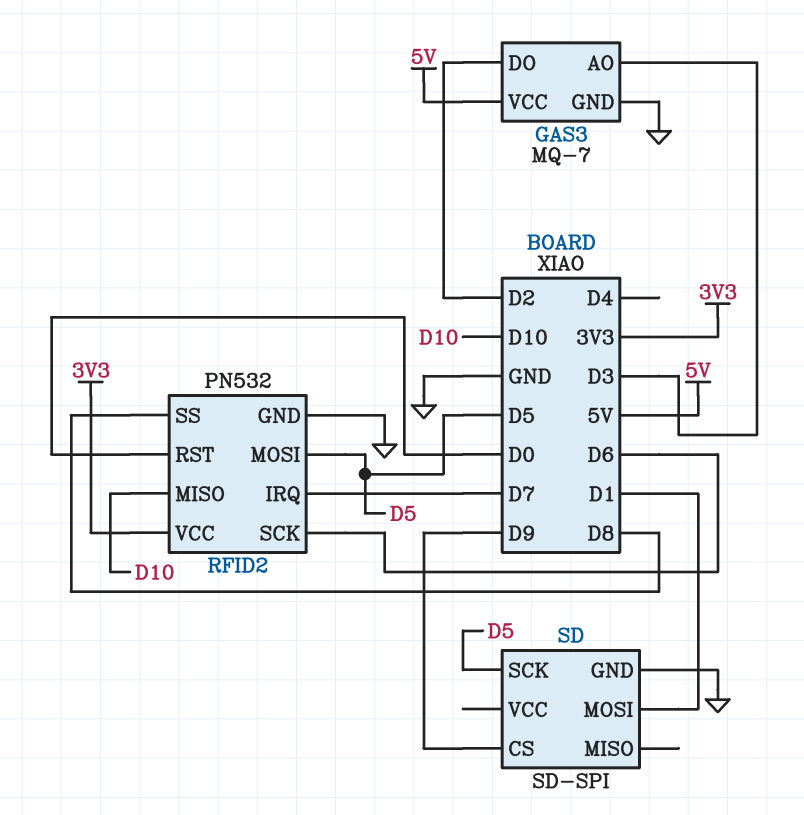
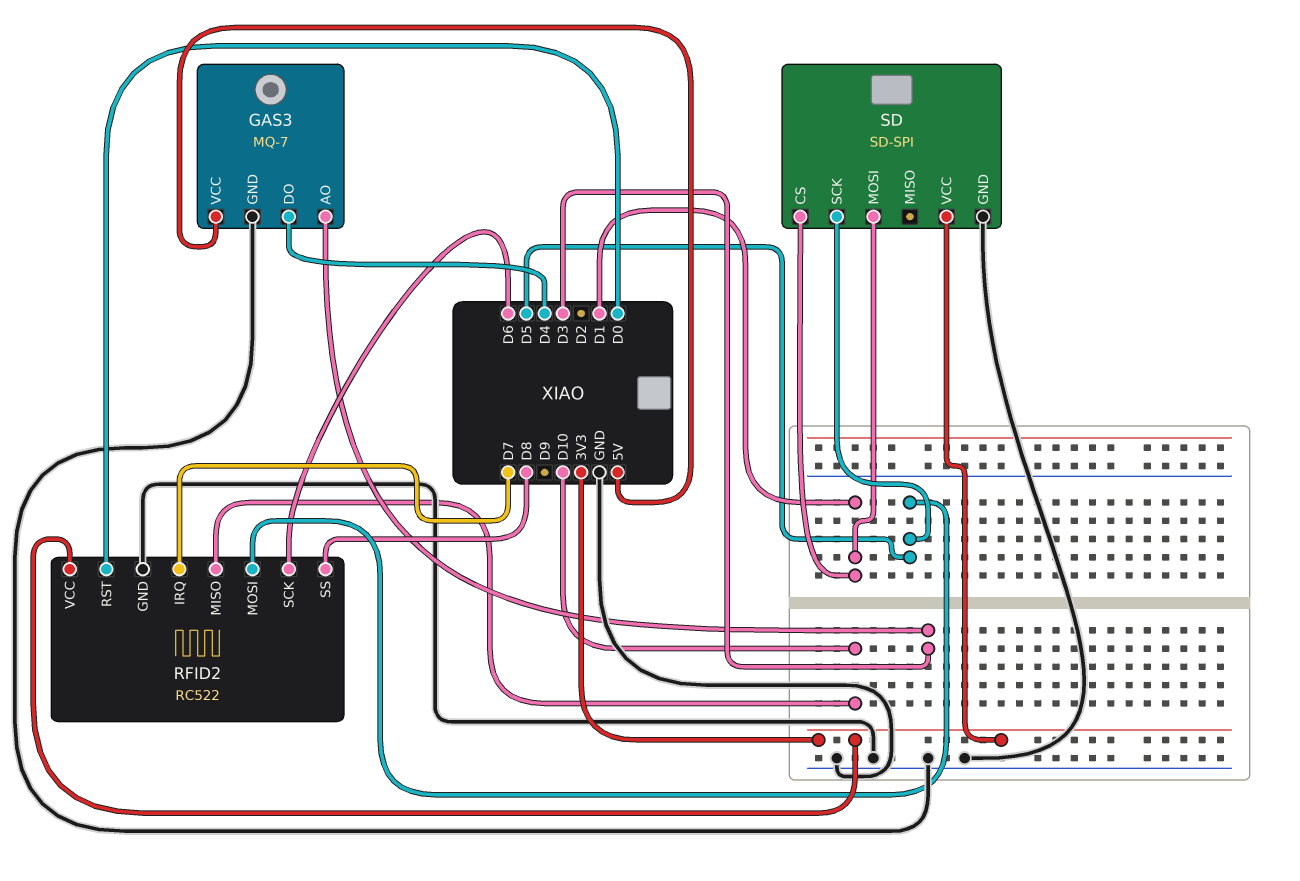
GAS3 pin DO: D2 -> D4
RFID2: PN532 -> RC522
SD pin CS: D9 -> D1
SD pin VCC: none -> 3V3

